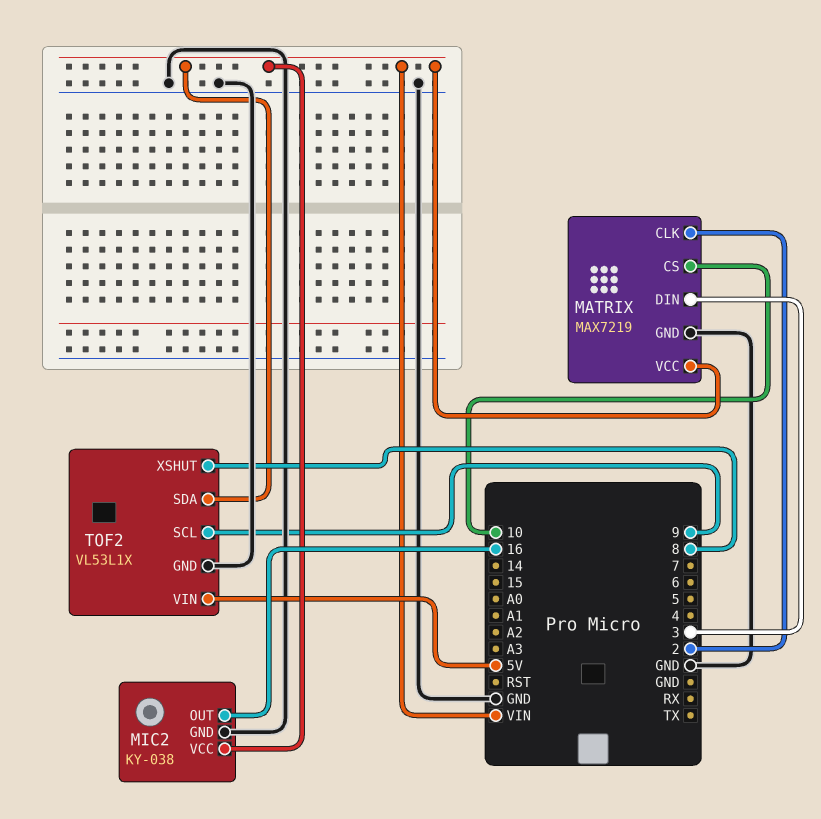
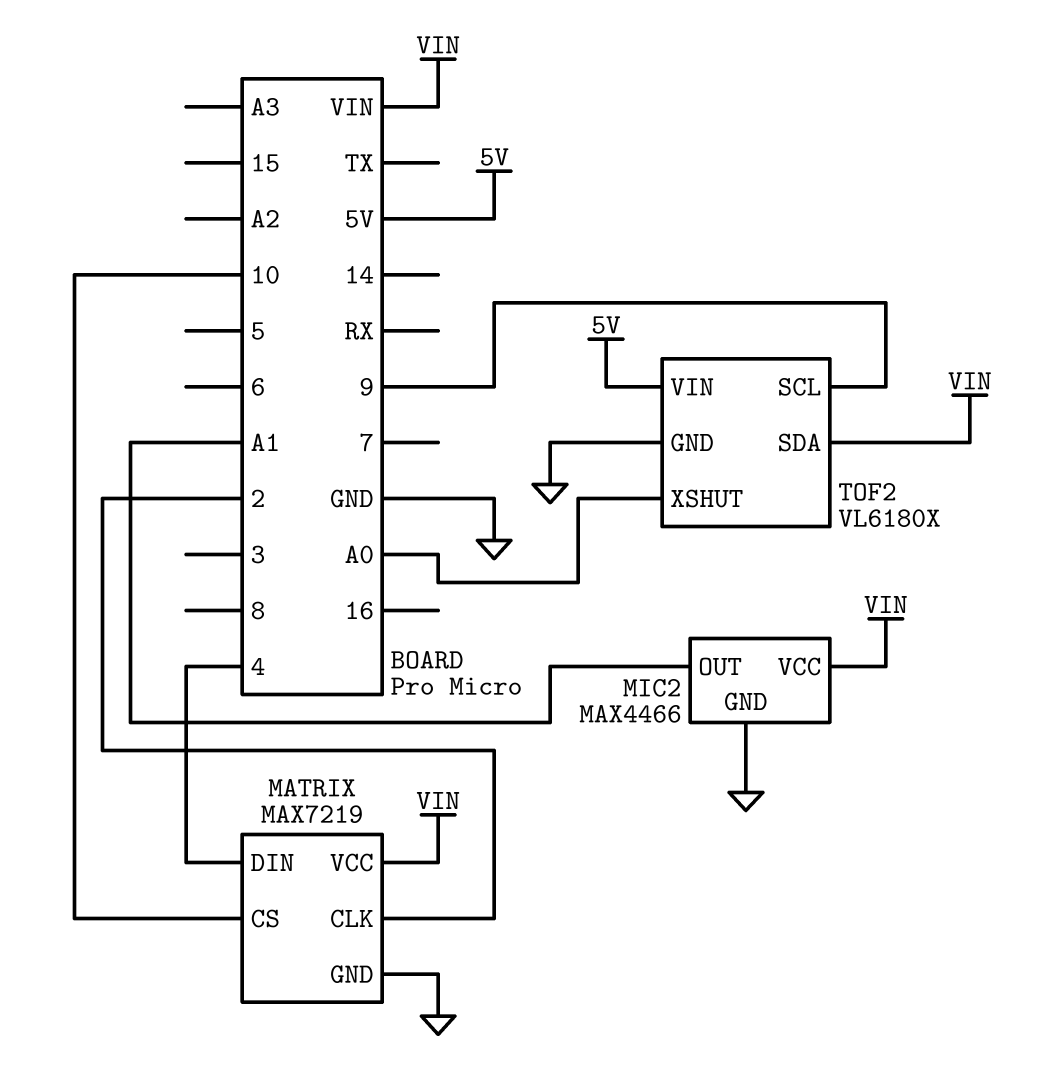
MATRIX pin DIN: 3 -> 4
MIC2: KY-038 -> MAX4466
MIC2 pin OUT: 16 -> A1
TOF2: VL53L1X -> VL6180X
TOF2 pin XSHUT: 8 -> A0

